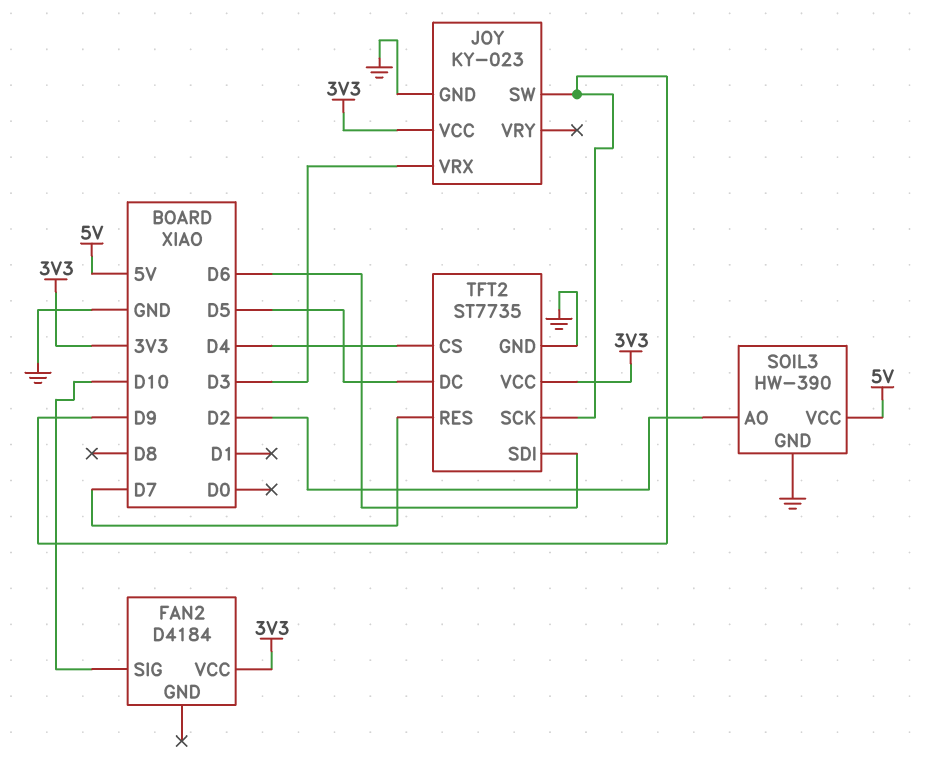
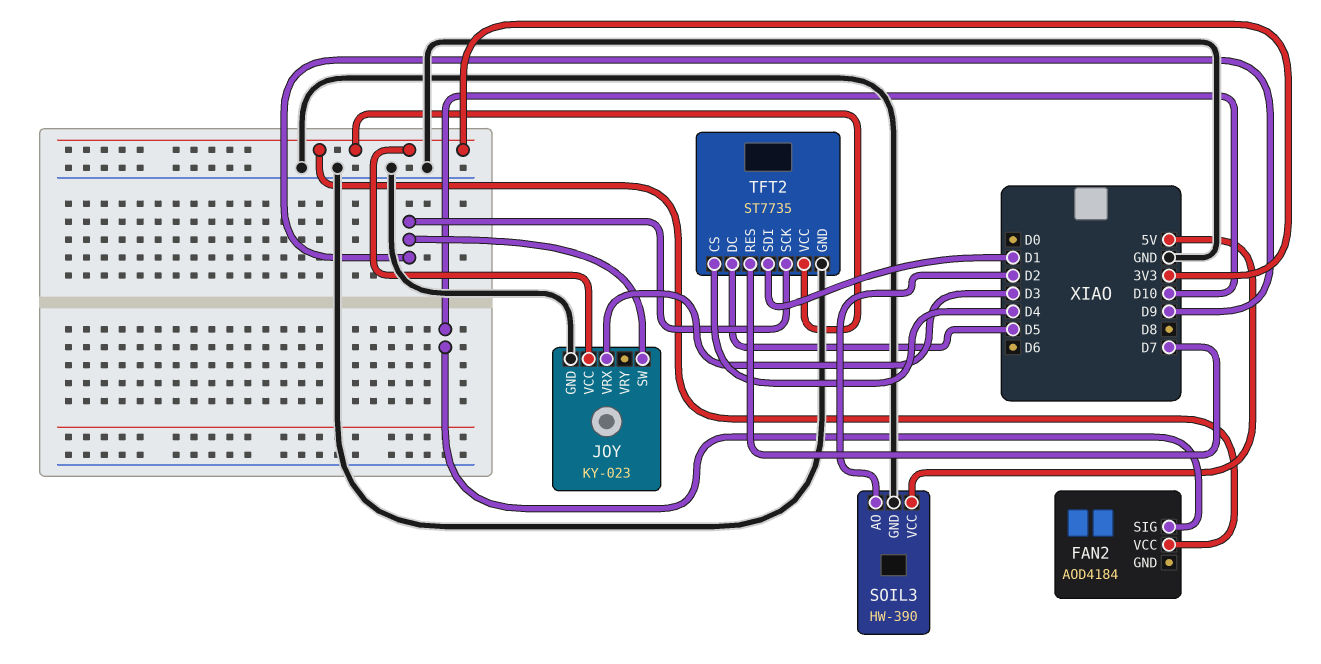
FAN2: D4184 -> AOD4184
TFT2 pin SDI: D6 -> D1

